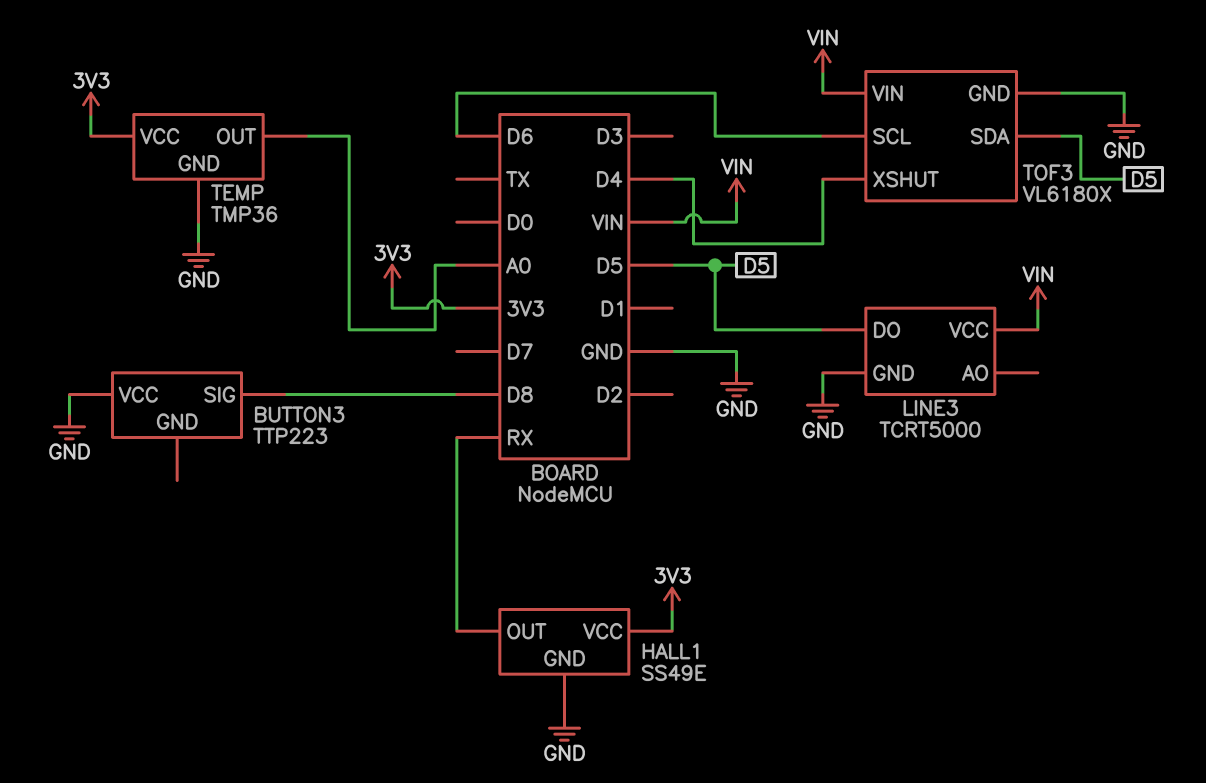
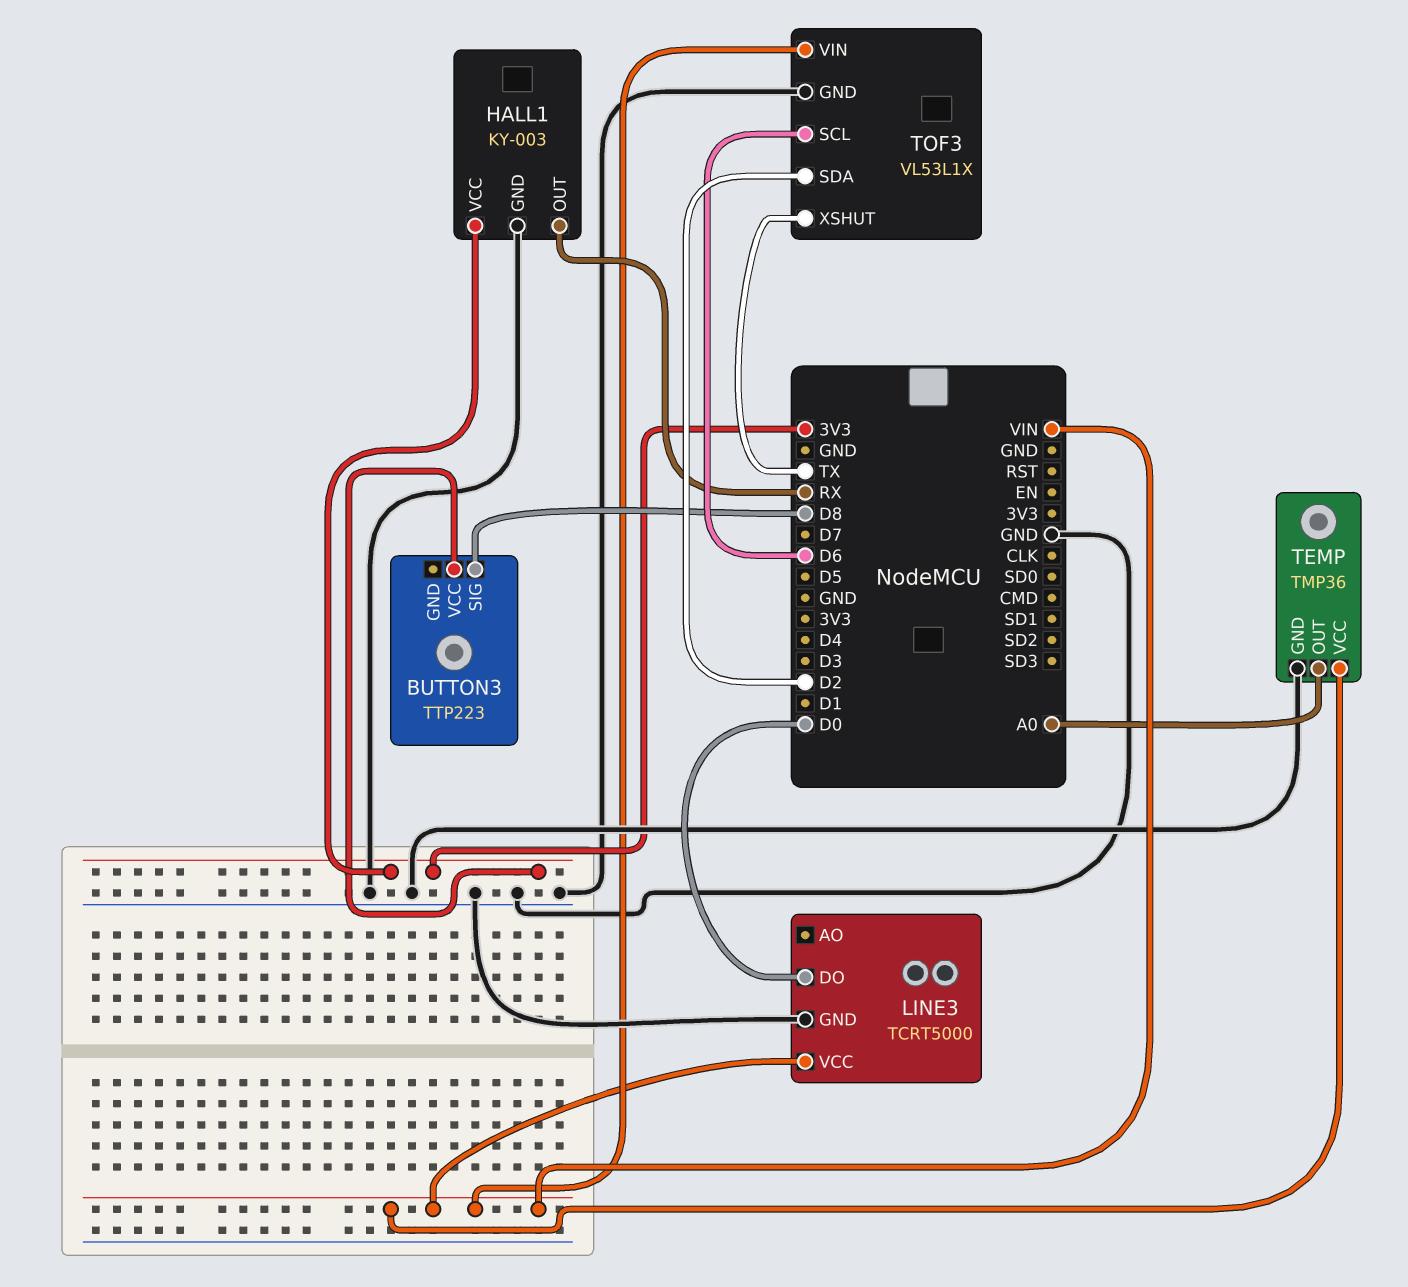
BUTTON3 pin VCC: GND -> 3V3
HALL1: SS49E -> KY-003
LINE3 pin DO: D5 -> D0
TEMP pin VCC: 3V3 -> VIN
TOF3: VL6180X -> VL53L1X
TOF3 pin SDA: D5 -> D2
TOF3 pin XSHUT: D4 -> TX

